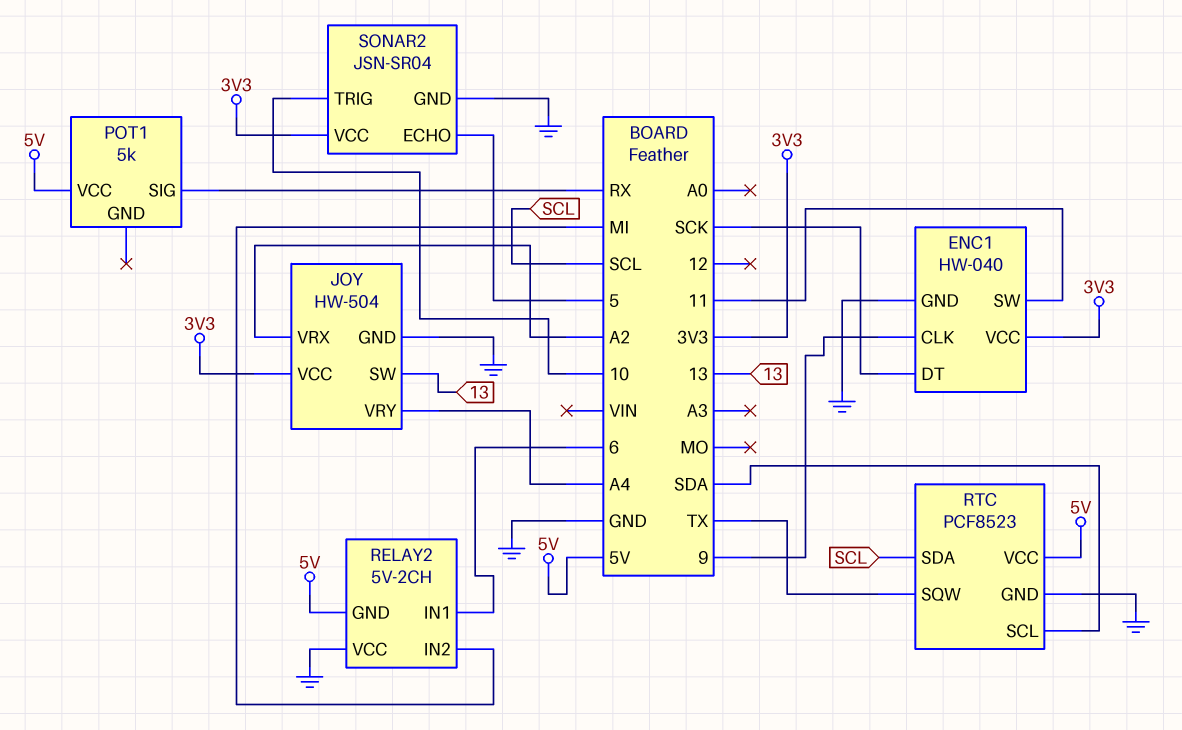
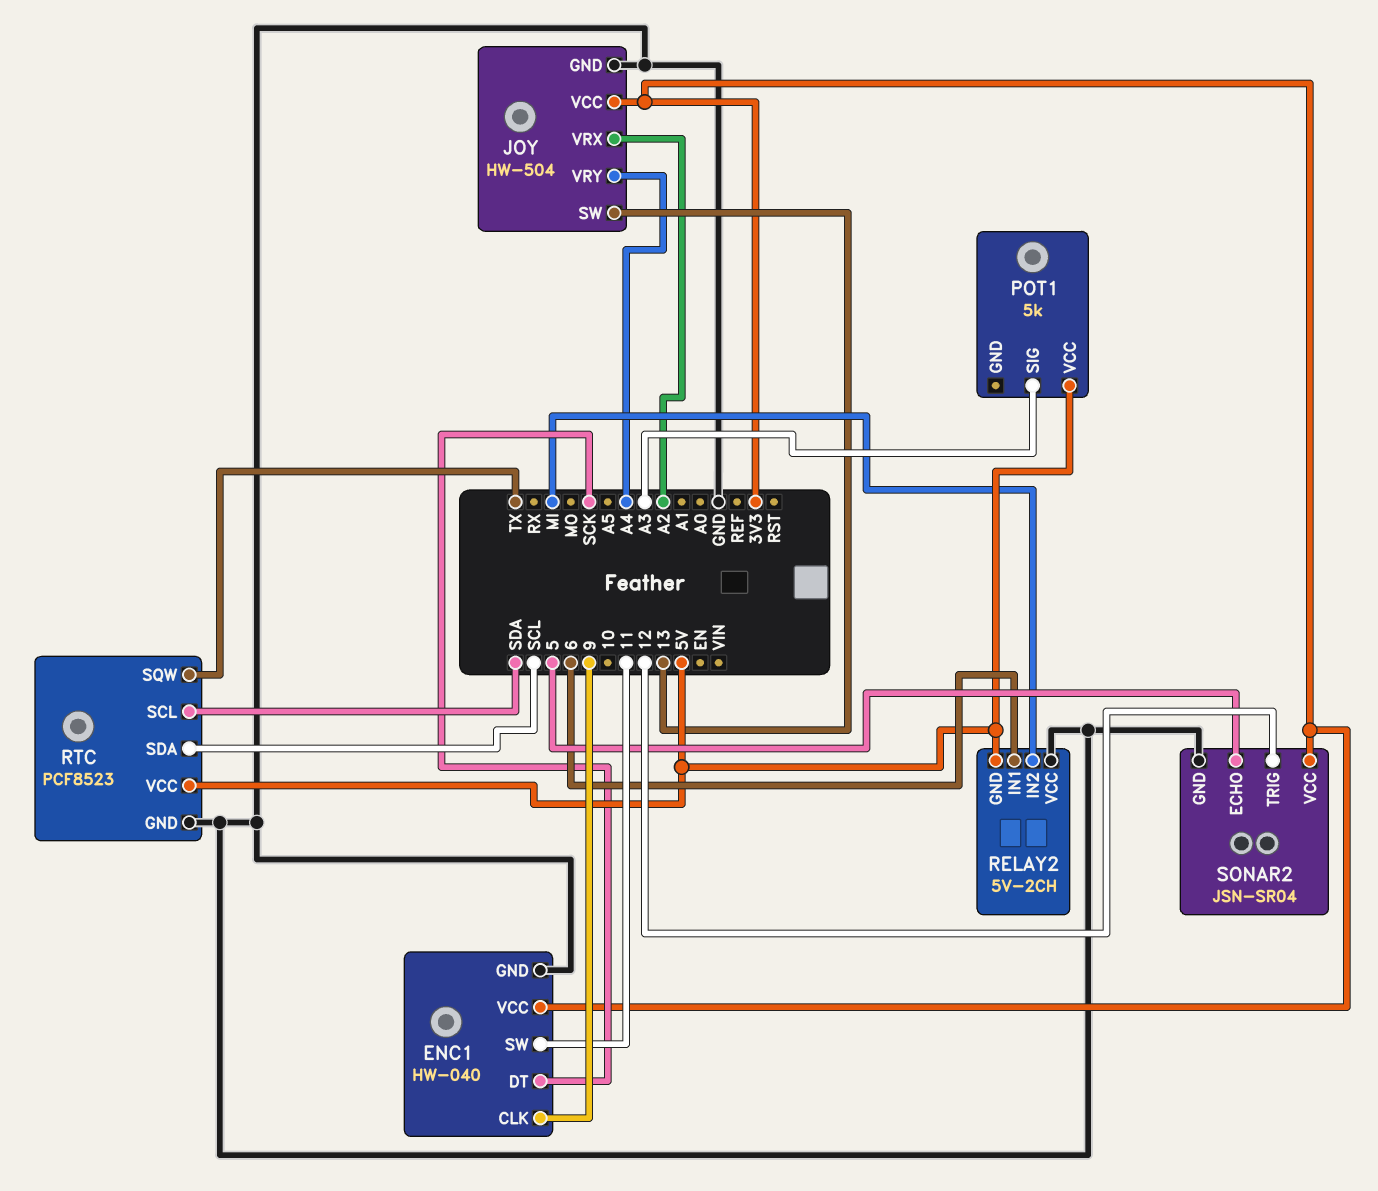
POT1 pin SIG: RX -> A3
SONAR2 pin TRIG: 10 -> 12

